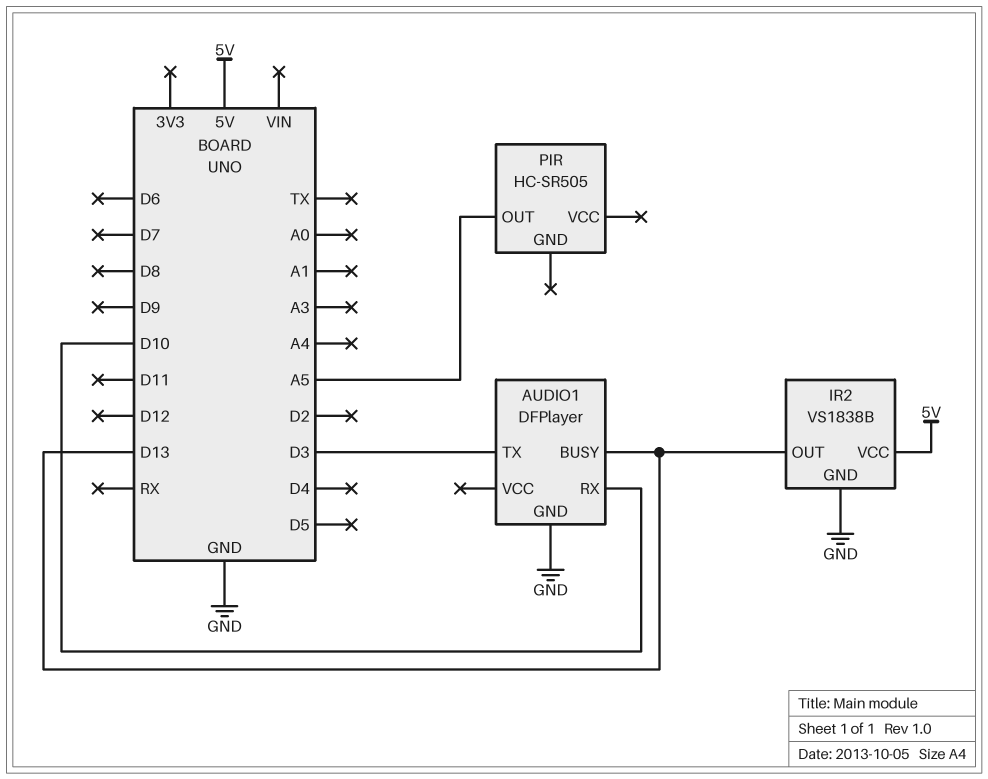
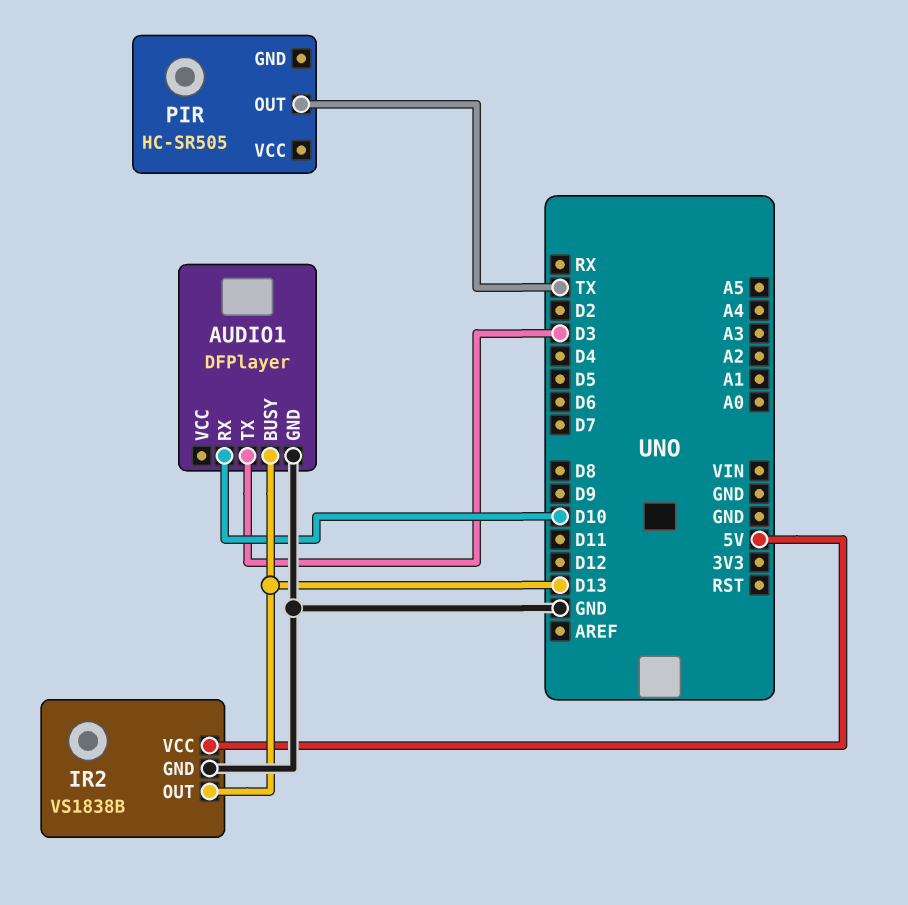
PIR pin OUT: A5 -> TX

